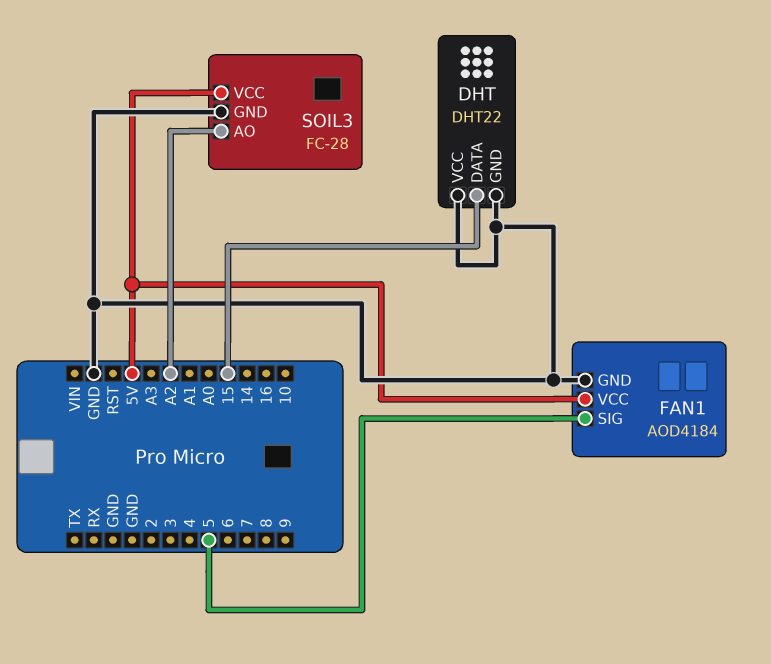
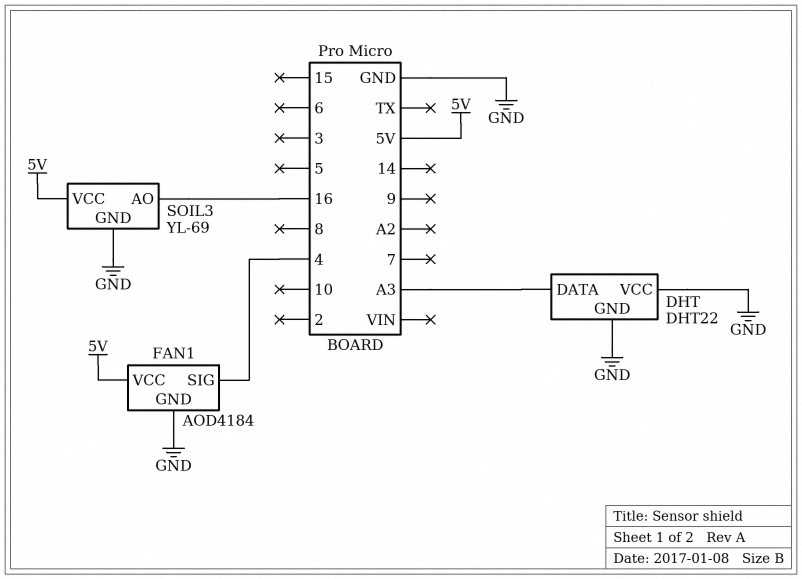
DHT pin DATA: 15 -> A3
FAN1 pin SIG: 5 -> 4
SOIL3: FC-28 -> YL-69
SOIL3 pin AO: A2 -> 16

